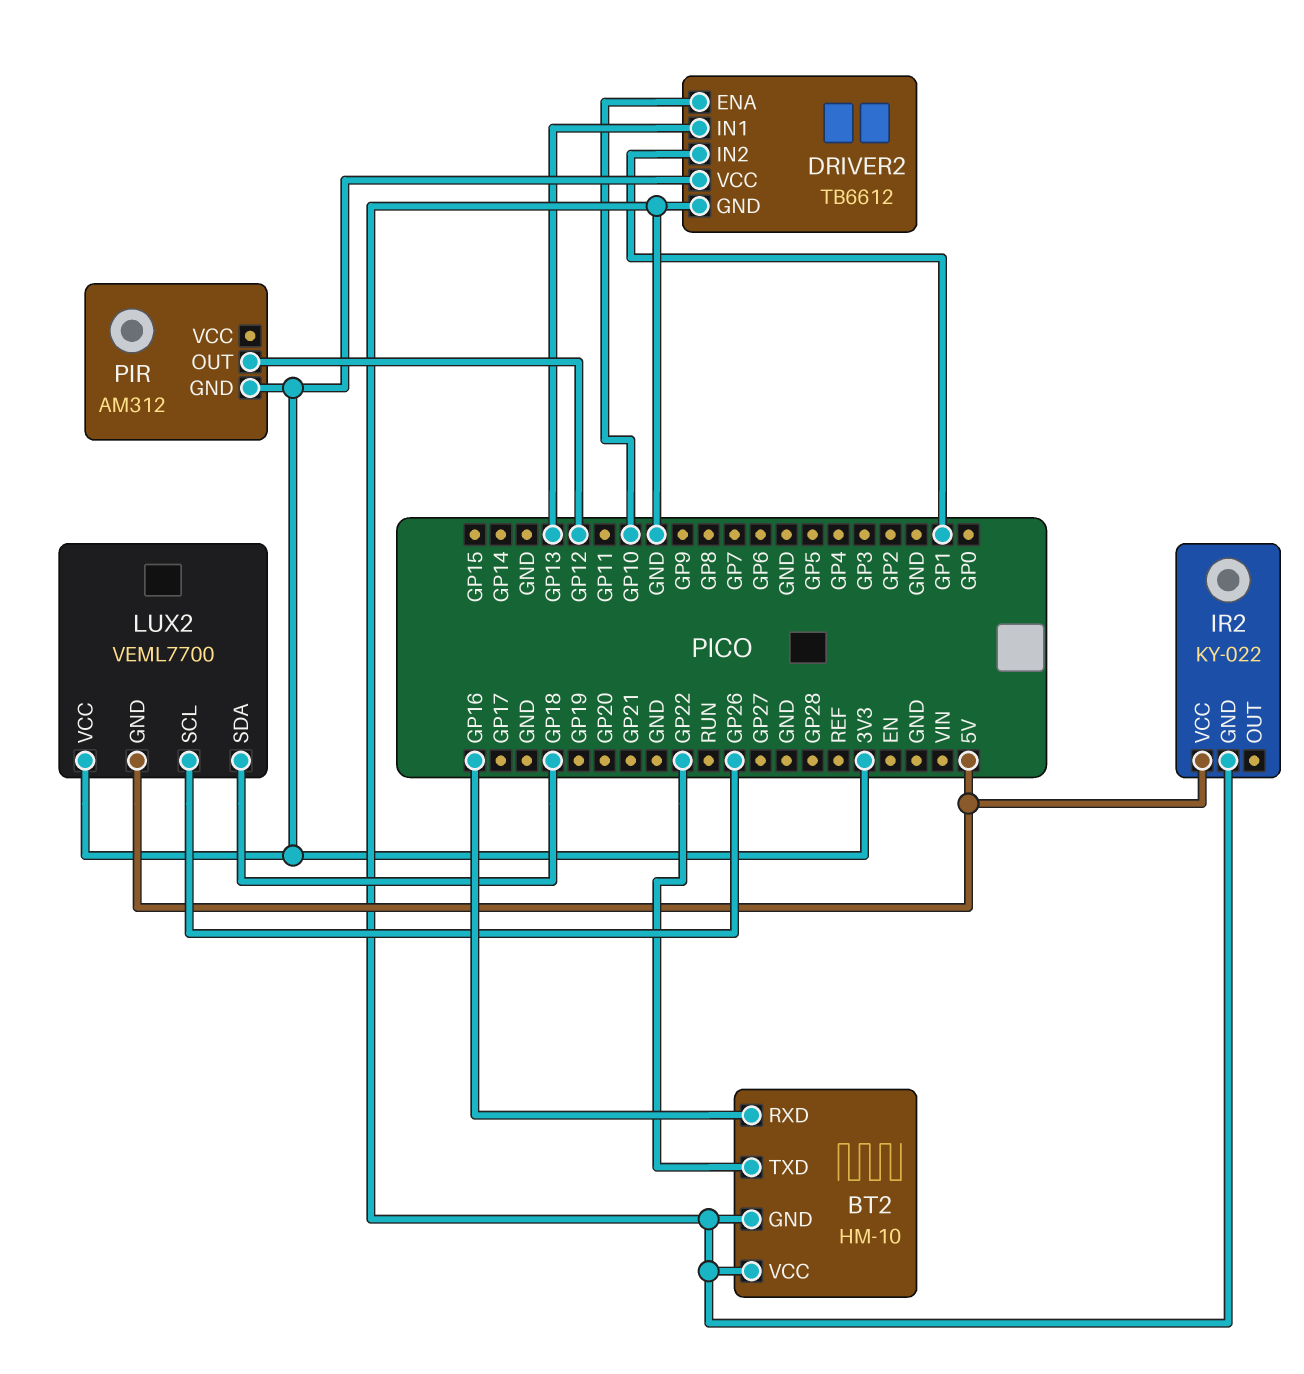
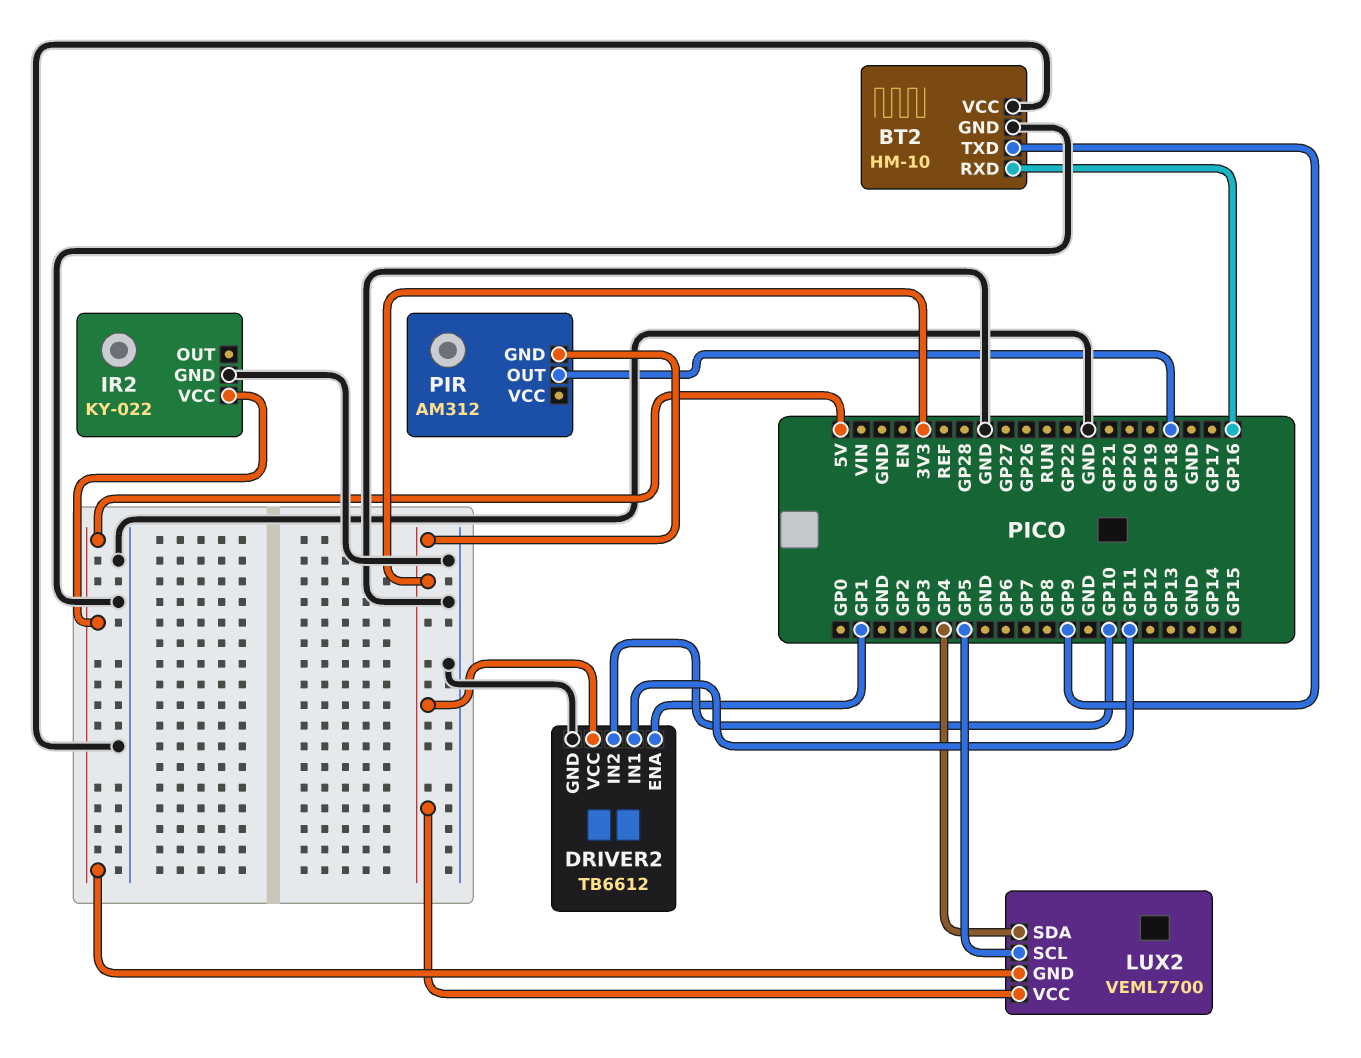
BT2 pin TXD: GP22 -> GP9
DRIVER2 pin ENA: GP10 -> GP1
DRIVER2 pin IN1: GP13 -> GP11
DRIVER2 pin IN2: GP1 -> GP10
LUX2 pin SCL: GP26 -> GP5
LUX2 pin SDA: GP18 -> GP4
PIR pin OUT: GP12 -> GP18

